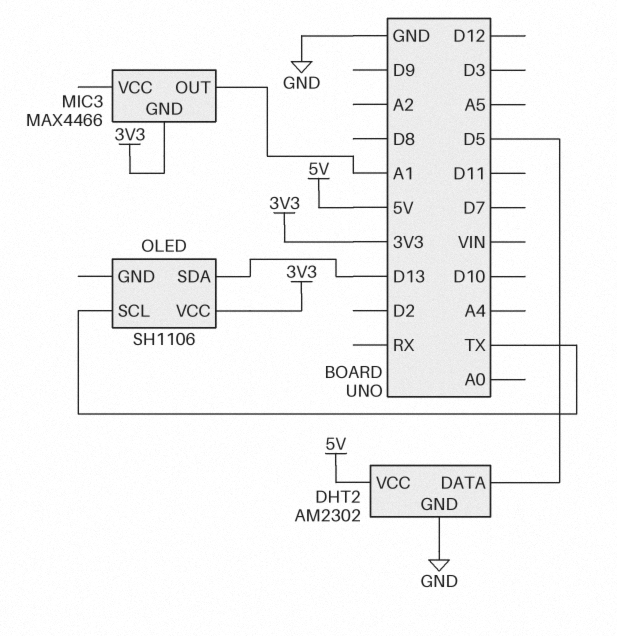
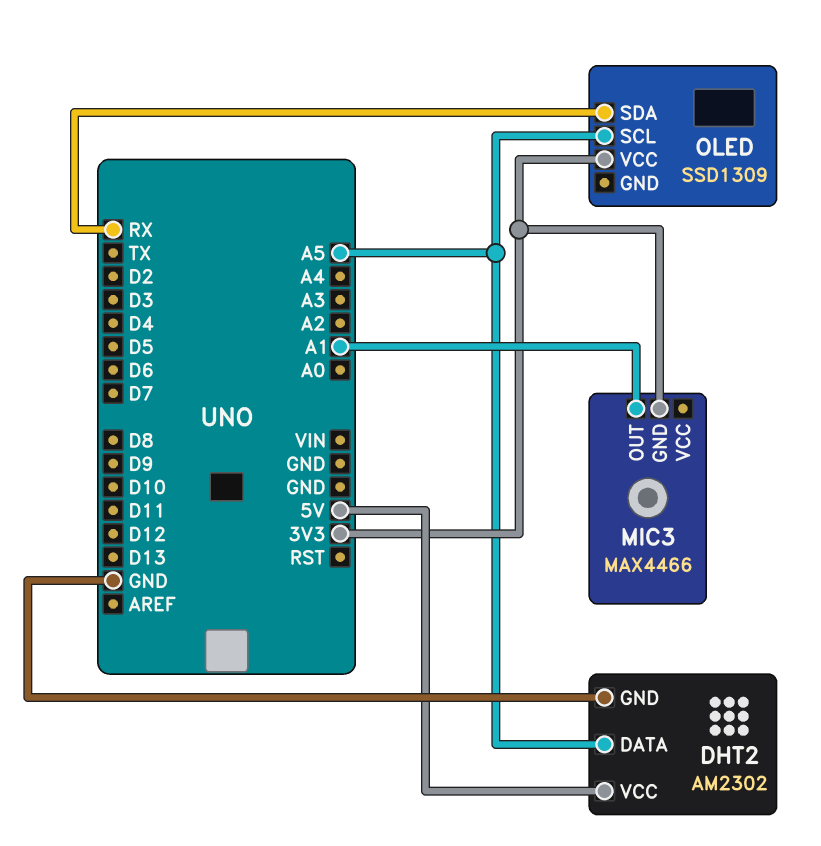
DHT2 pin DATA: D5 -> A5
OLED: SH1106 -> SSD1309
OLED pin SCL: TX -> A5
OLED pin SDA: D13 -> RX

